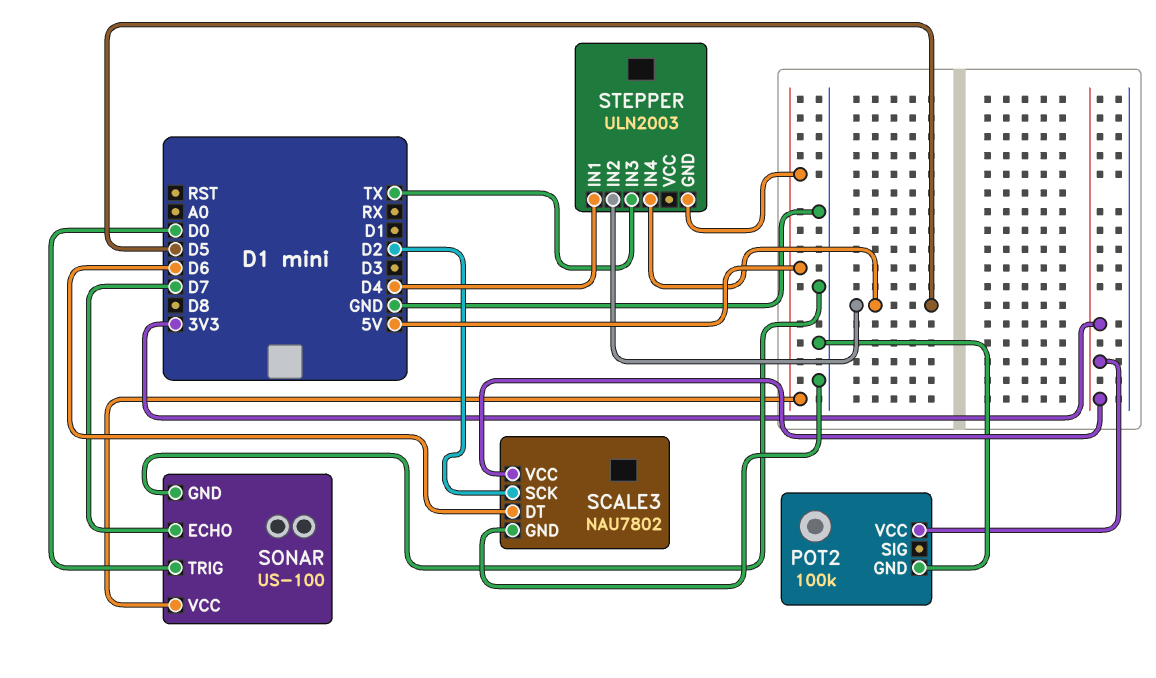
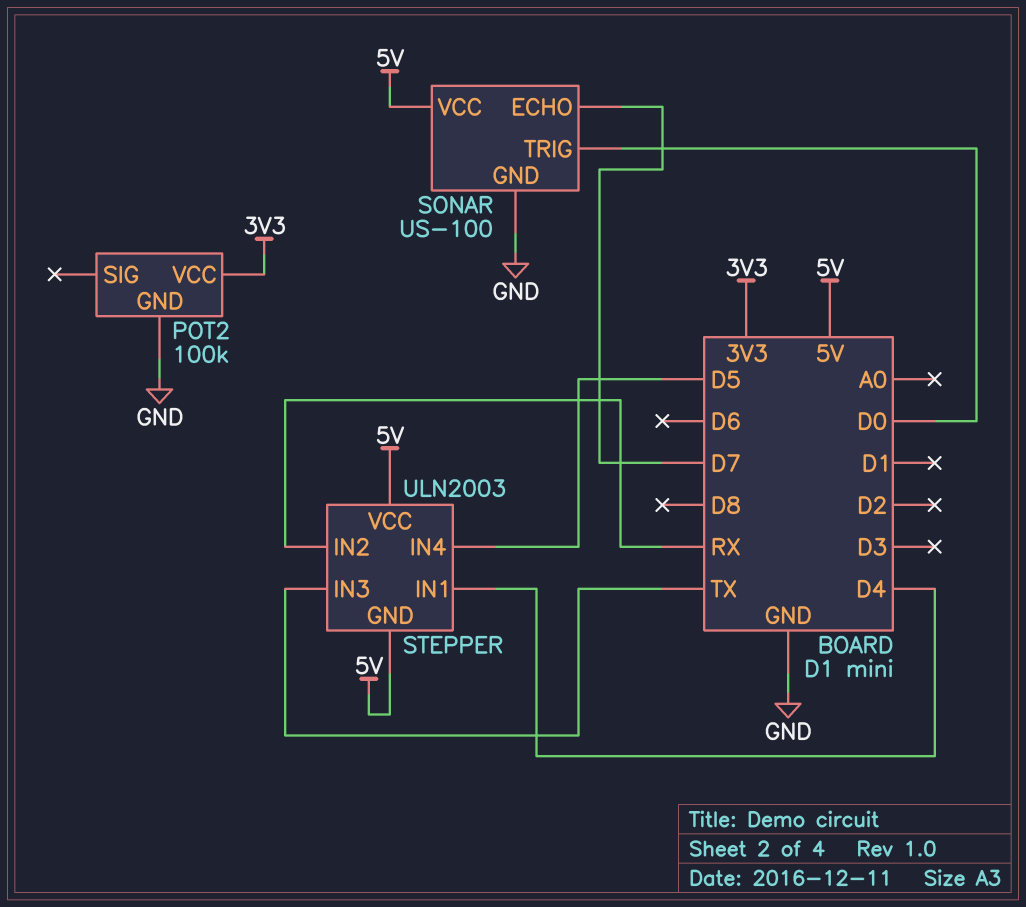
SCALE3: NAU7802 -> none
SCALE3 pin DT: D6 -> none
SCALE3 pin GND: GND -> none
SCALE3 pin SCK: D2 -> none
SCALE3 pin VCC: 3V3 -> none
STEPPER pin IN2: D5 -> RX
STEPPER pin VCC: none -> 5V

